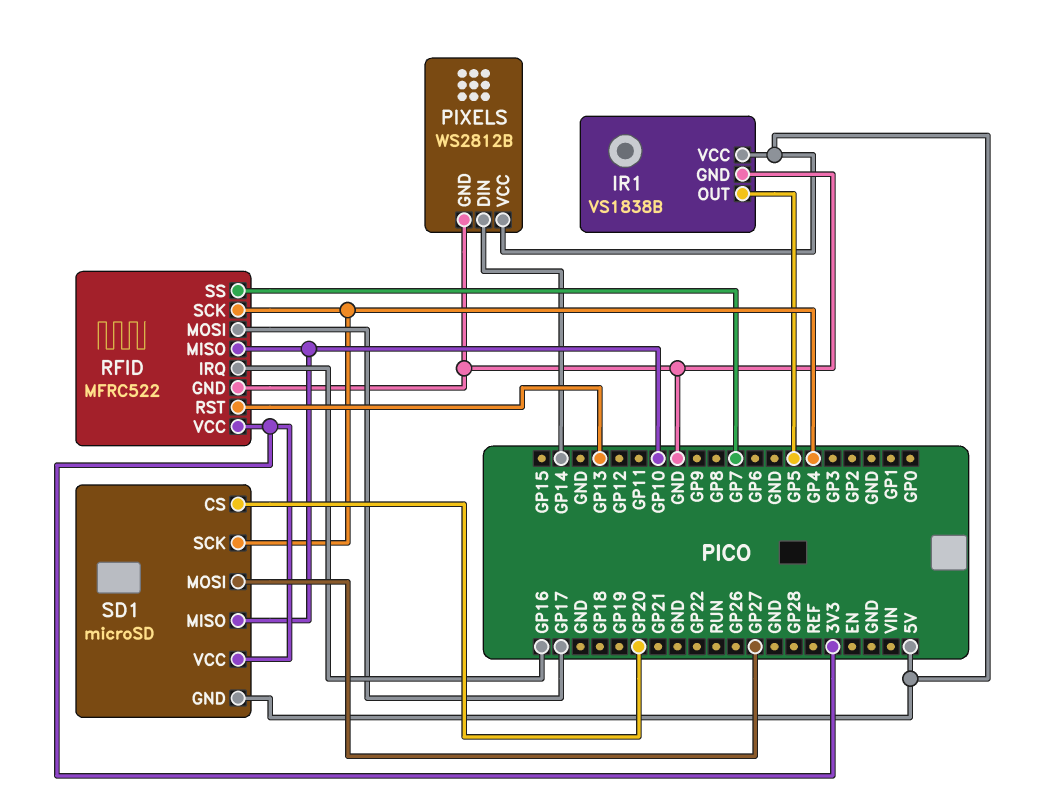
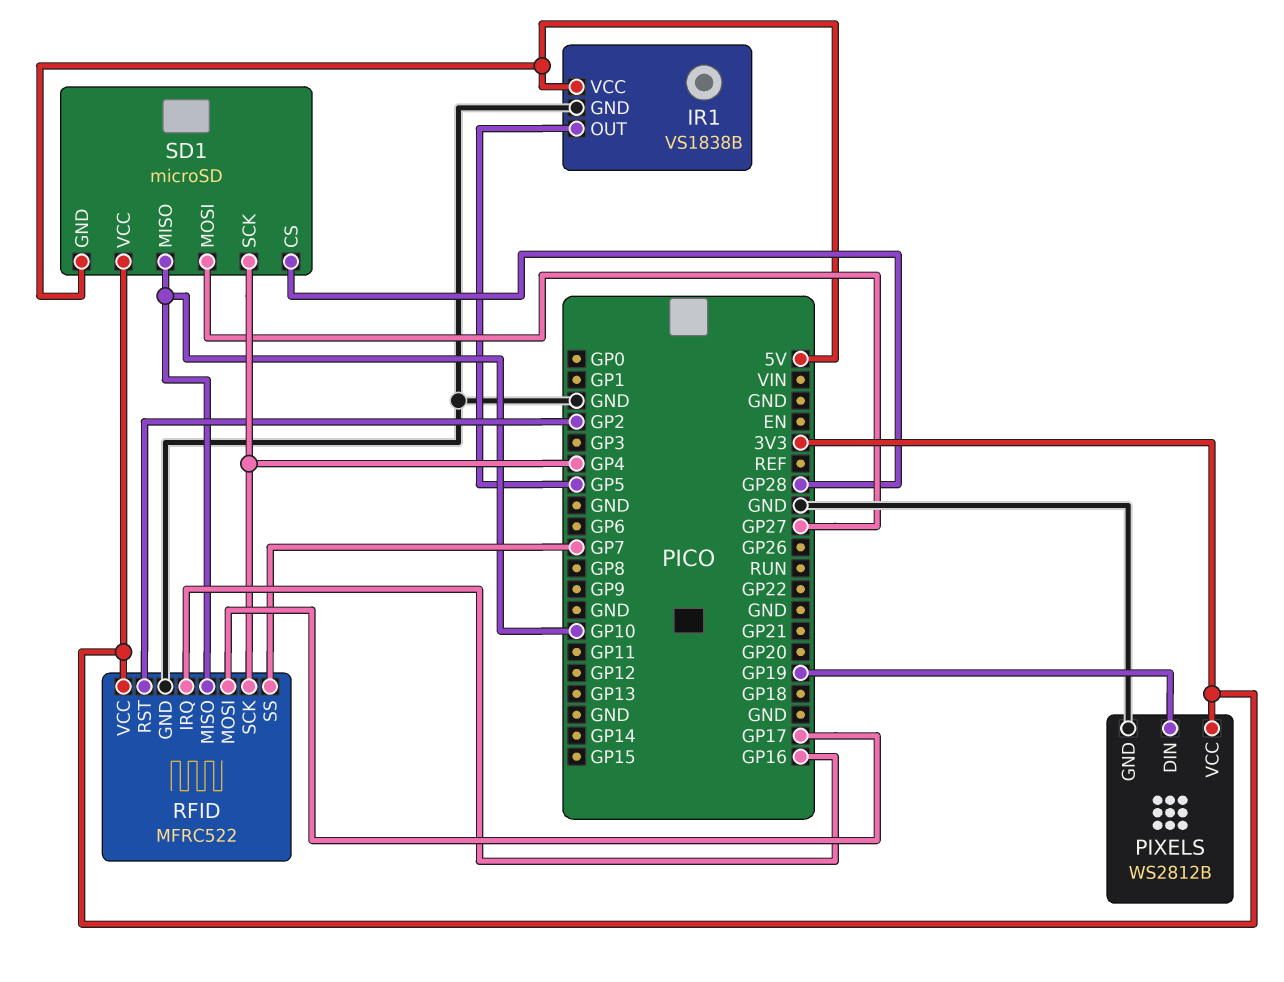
PIXELS pin DIN: GP14 -> GP19
PIXELS pin VCC: 5V -> 3V3
RFID pin RST: GP13 -> GP2
SD1 pin CS: GP20 -> GP28

